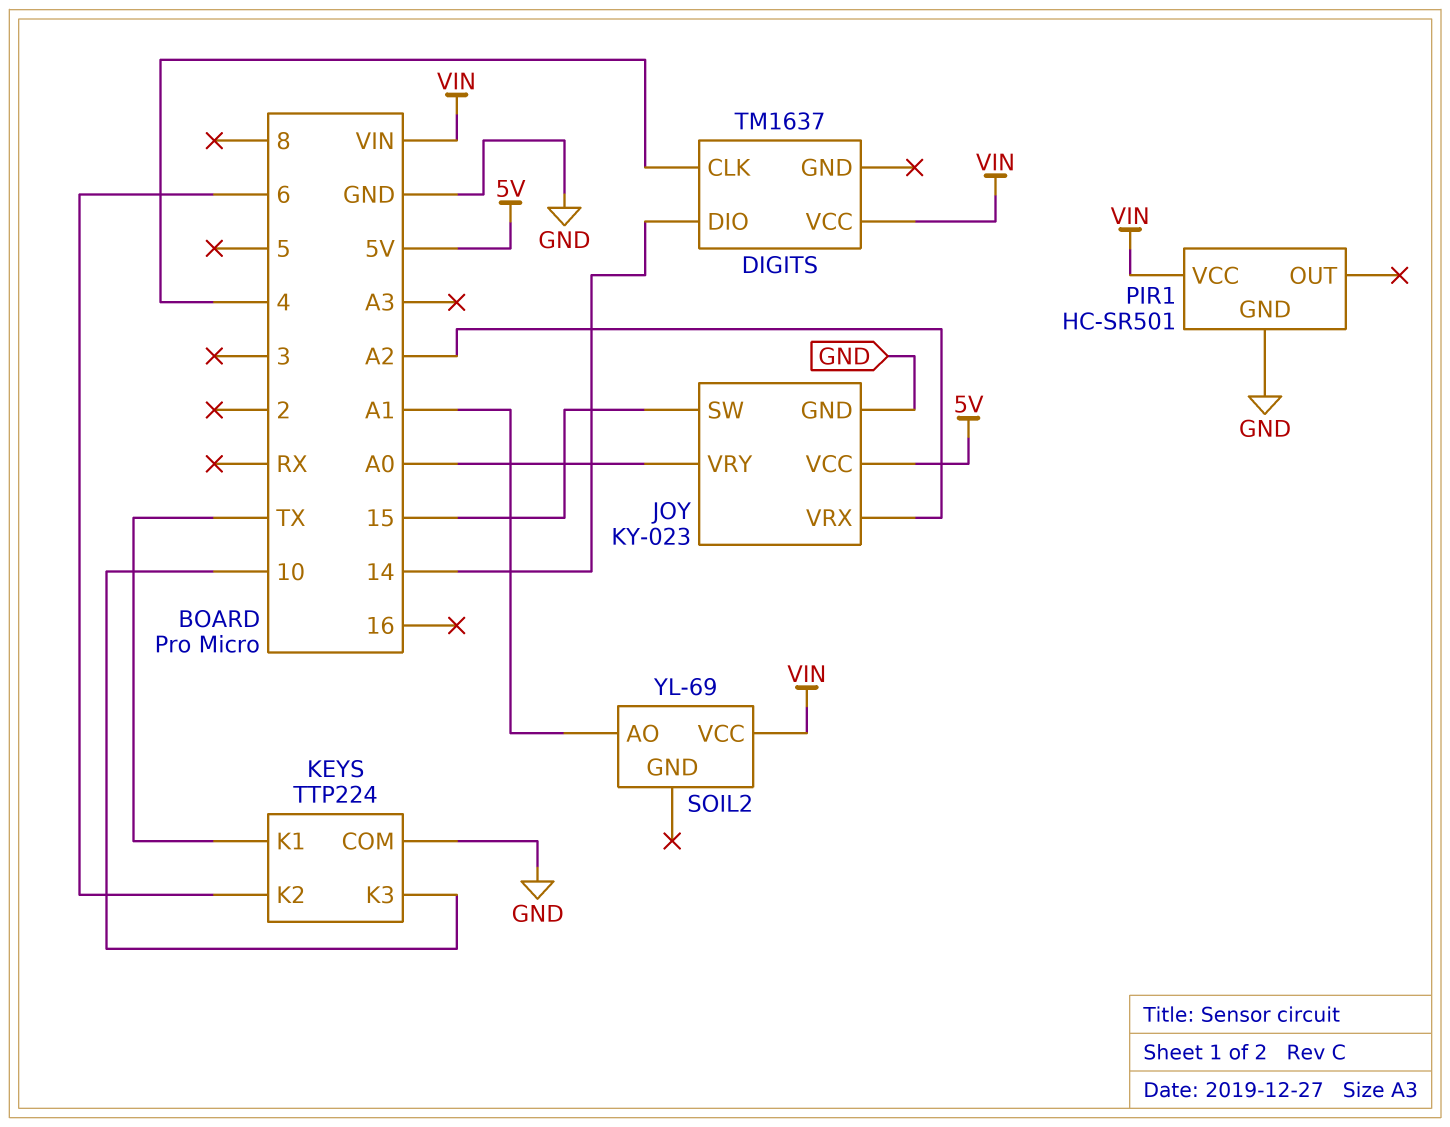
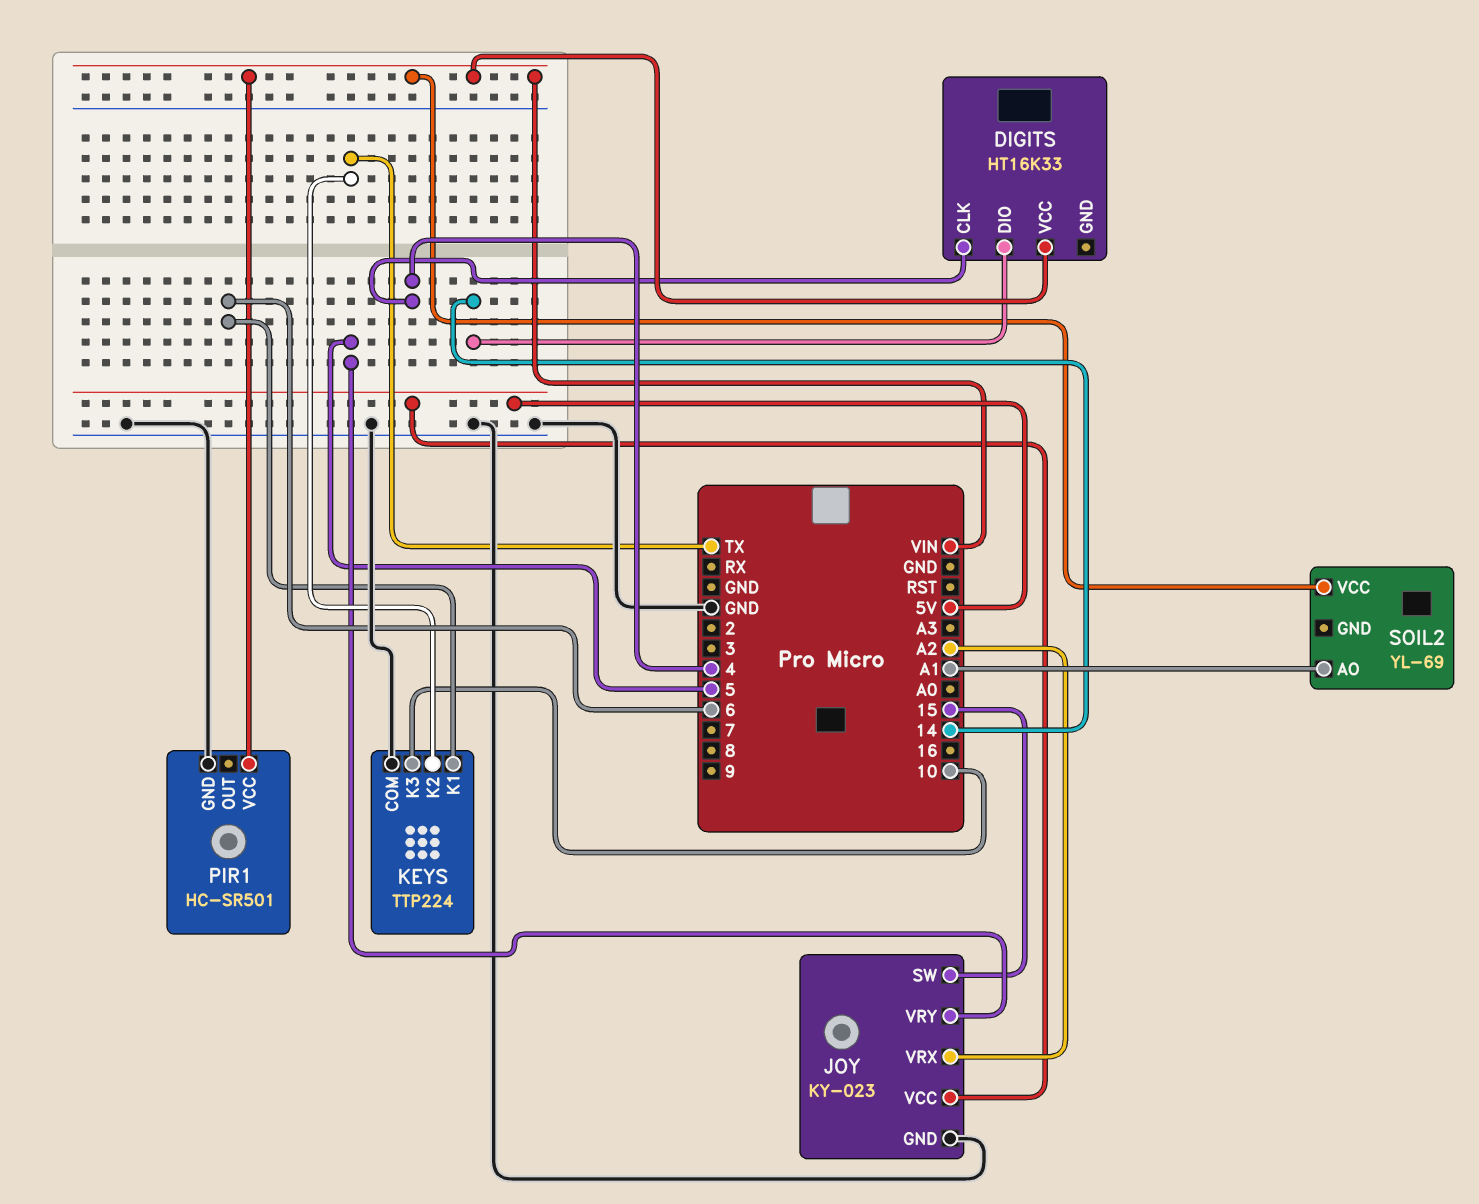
DIGITS: TM1637 -> HT16K33
JOY pin VRY: A0 -> 5
KEYS pin K1: TX -> 6
KEYS pin K2: 6 -> TX

